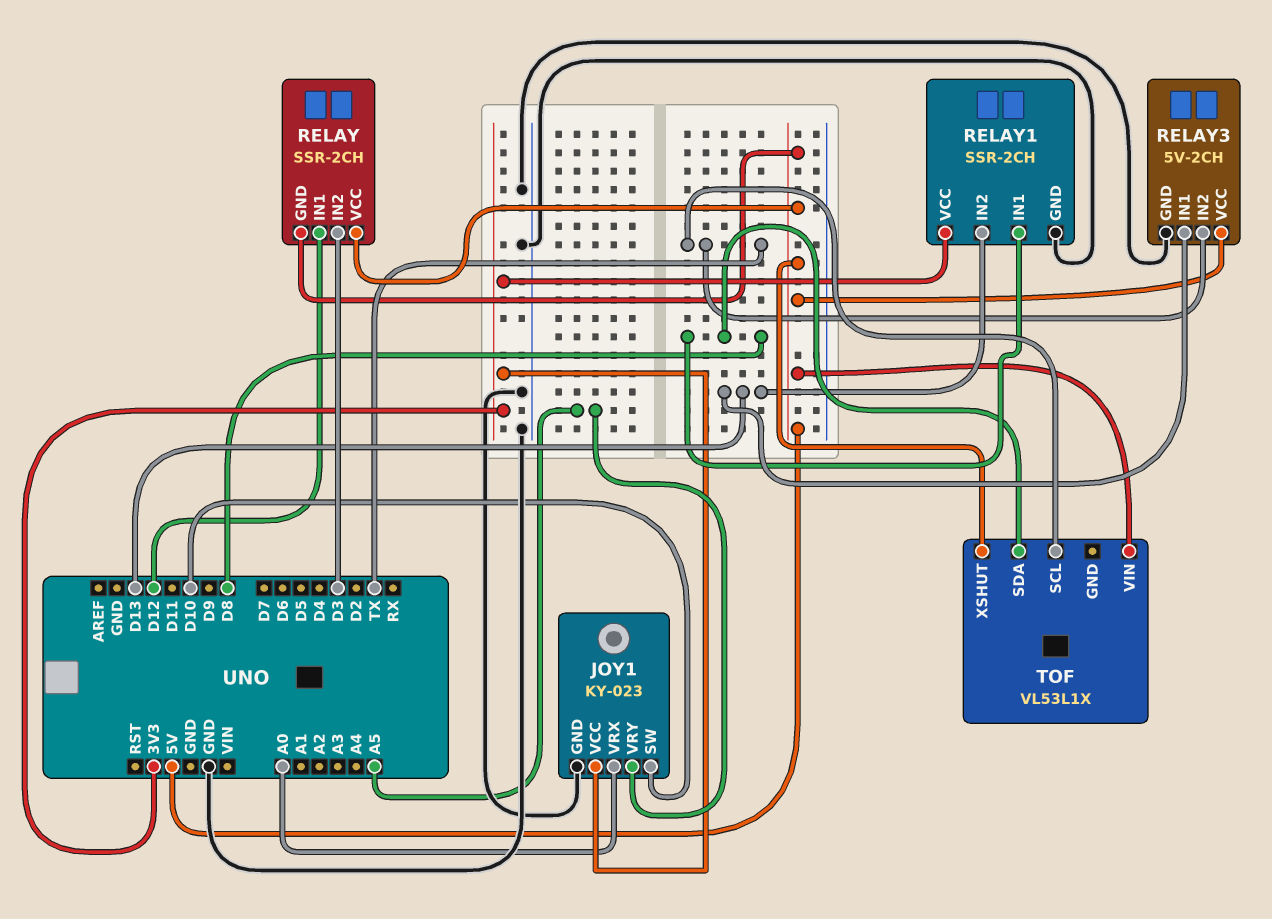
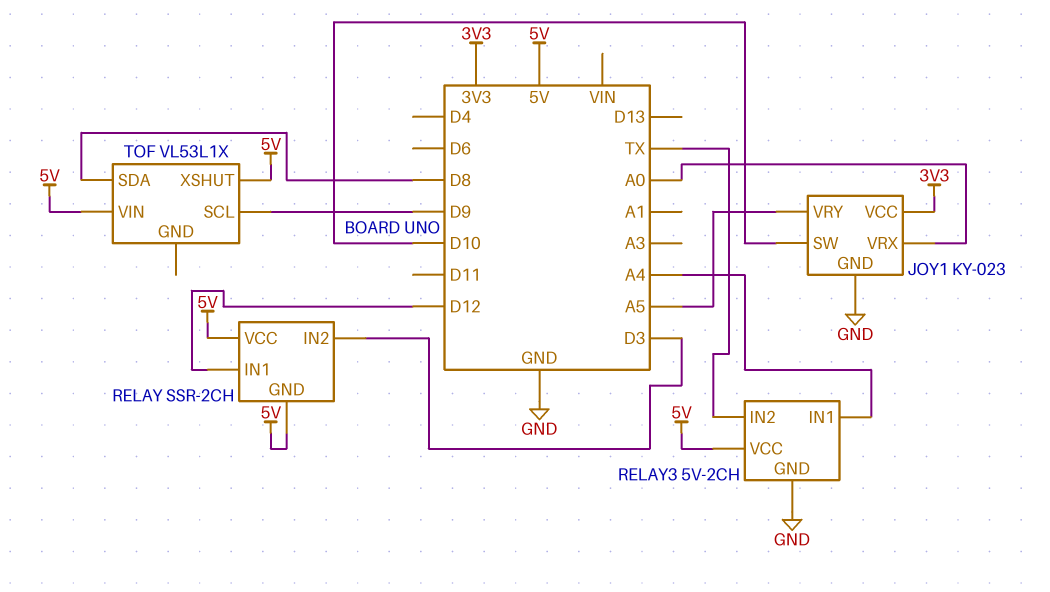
RELAY1: SSR-2CH -> none
RELAY1 pin GND: GND -> none
RELAY1 pin IN1: D8 -> none
RELAY1 pin IN2: D13 -> none
RELAY1 pin VCC: 3V3 -> none
RELAY3 pin IN1: D13 -> A4
TOF pin SCL: TX -> D9

